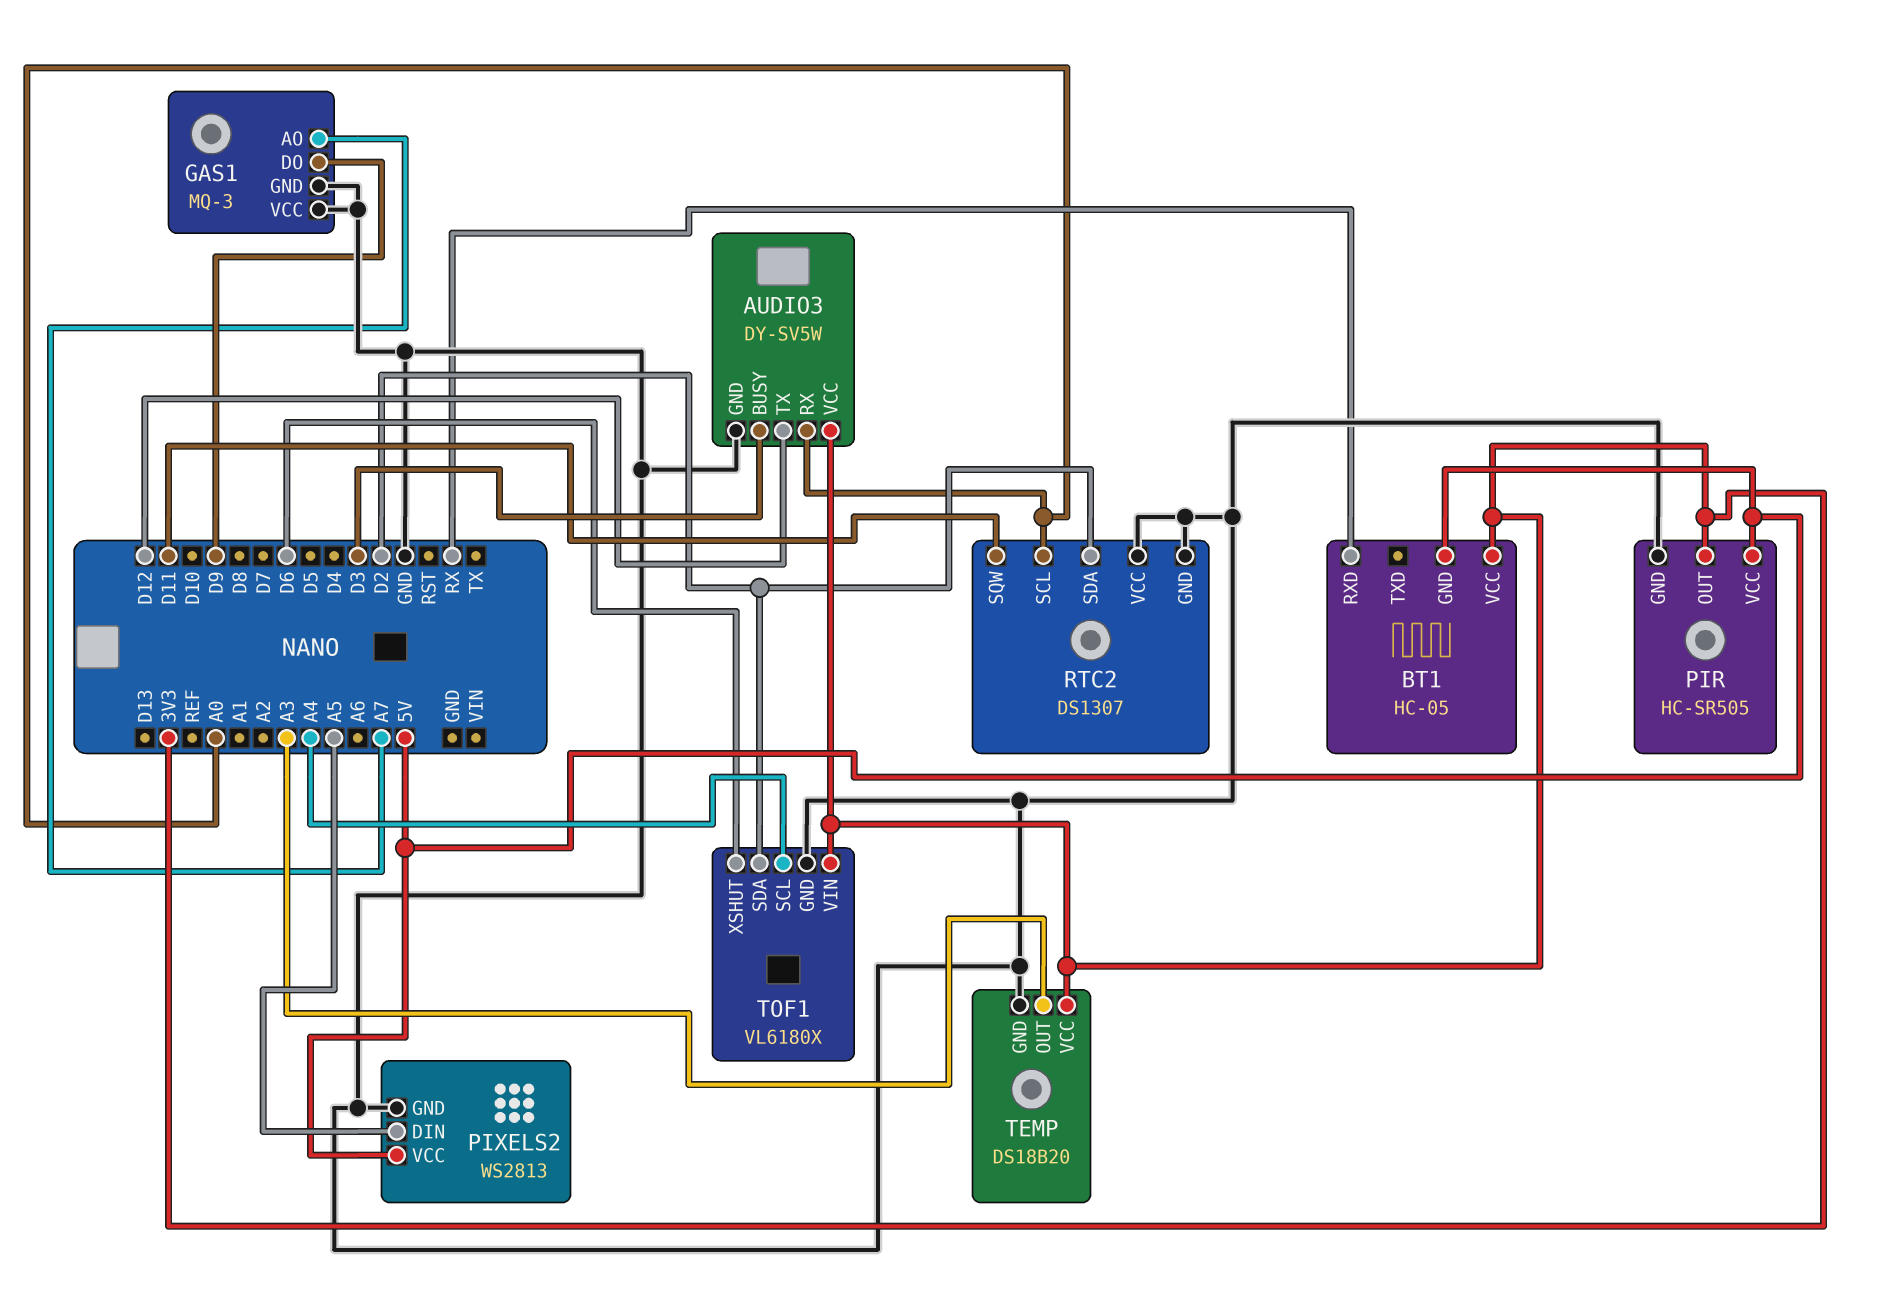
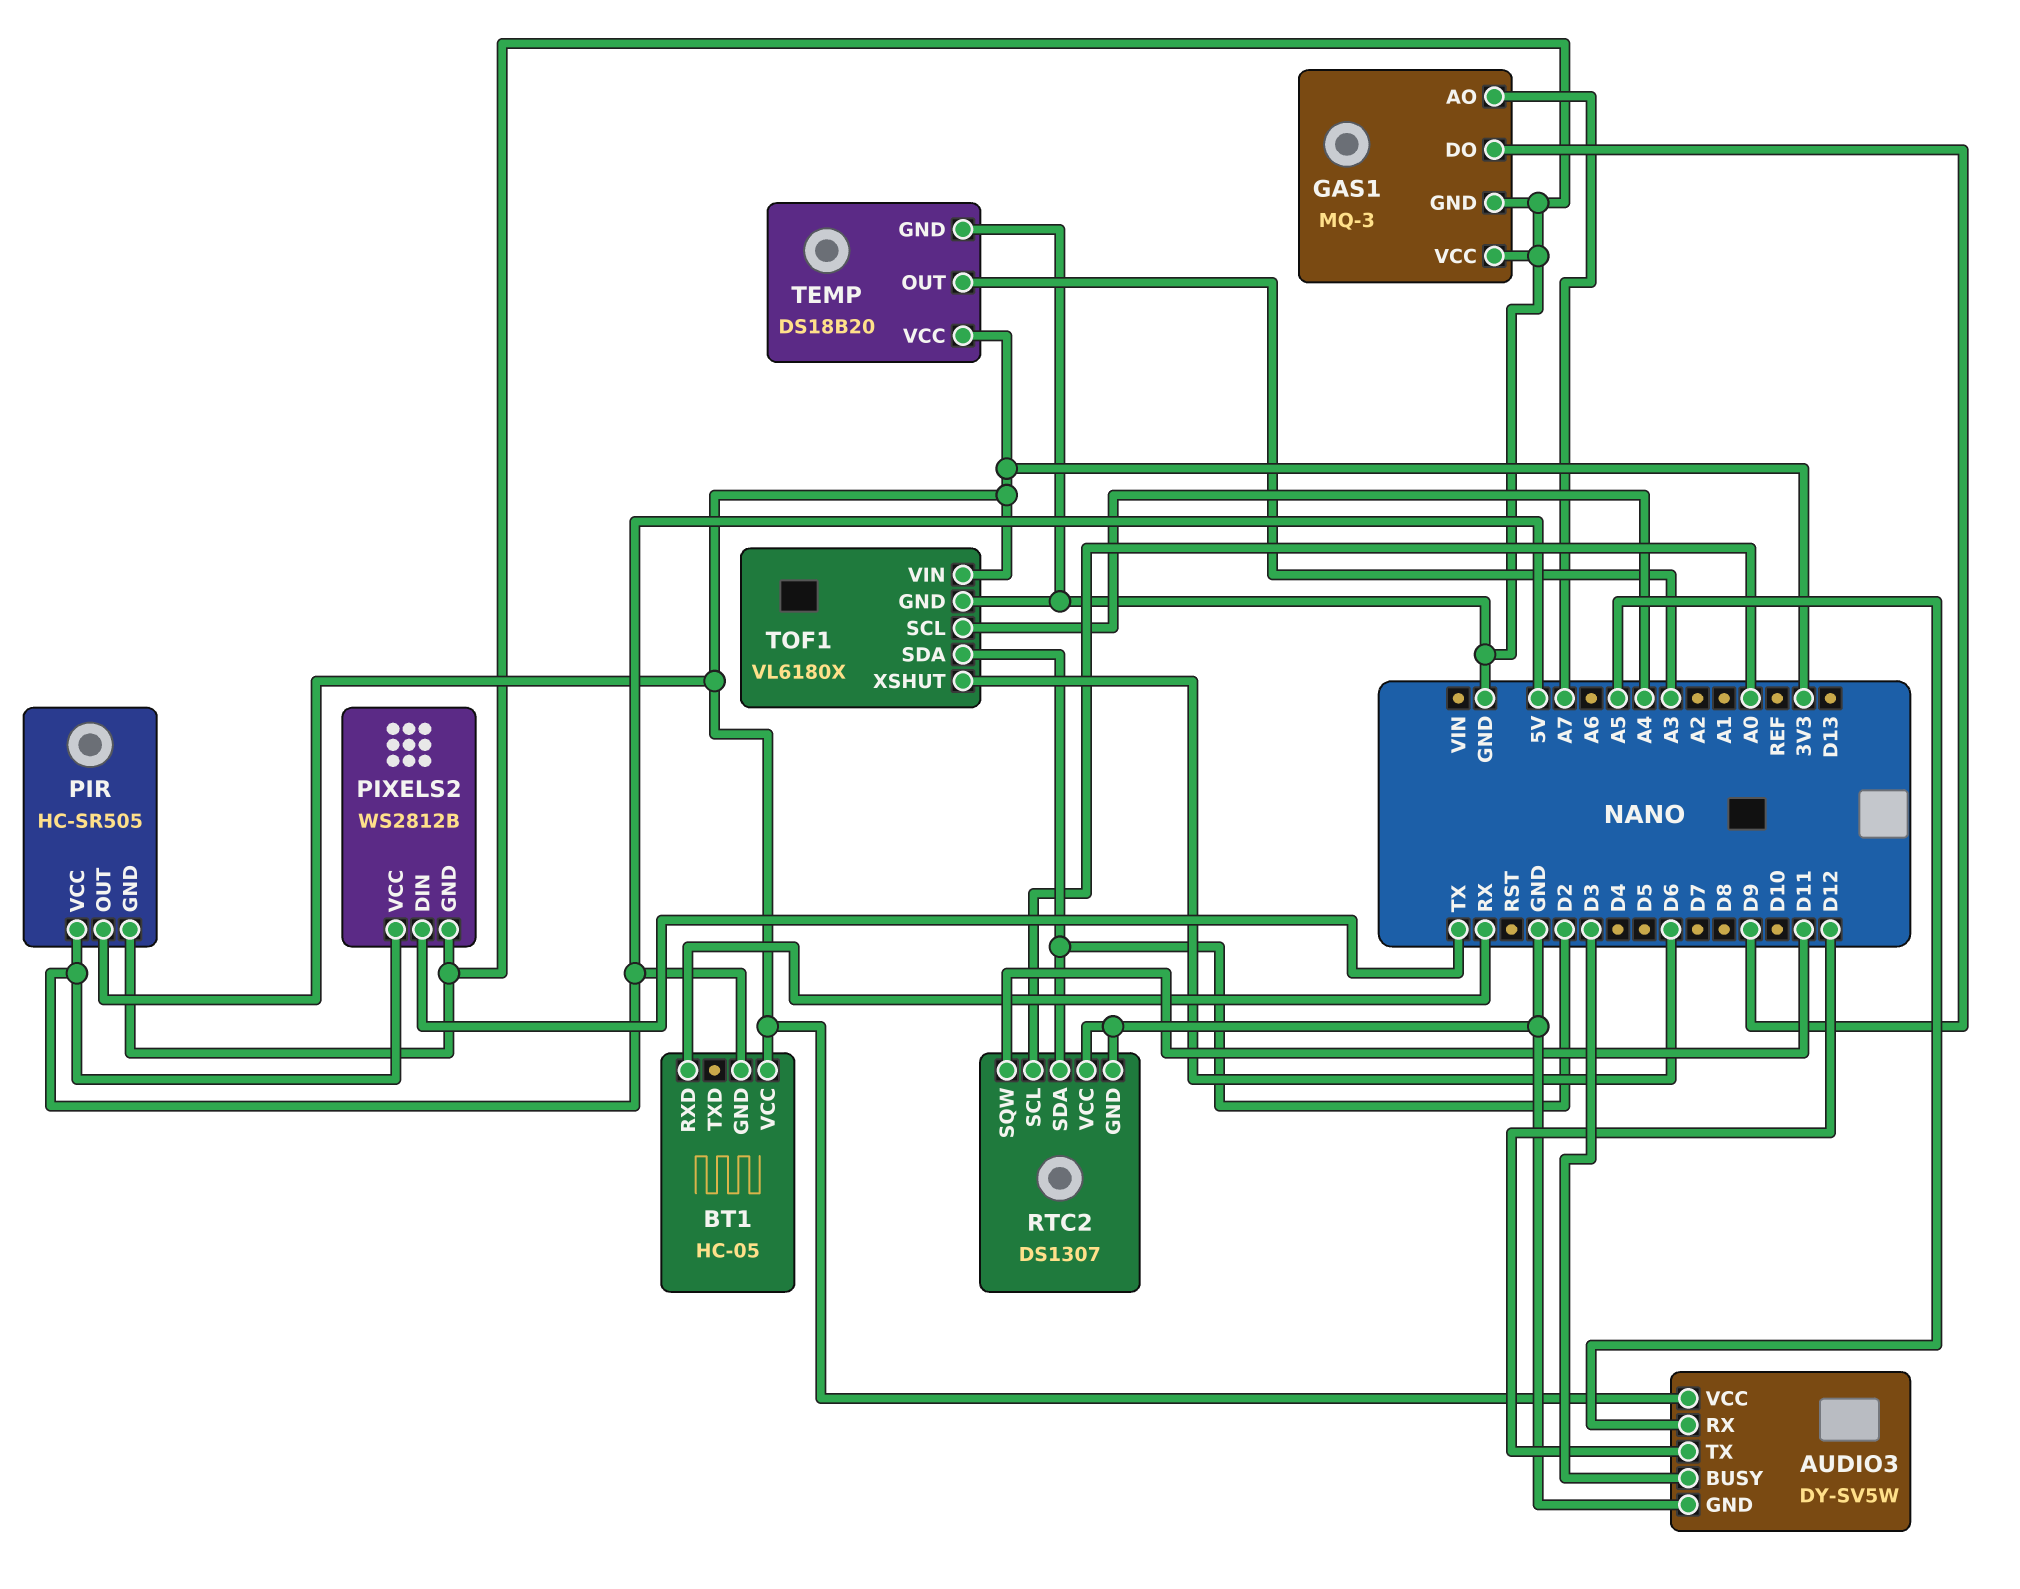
AUDIO3 pin RX: A0 -> A5
PIXELS2: WS2813 -> WS2812B
PIXELS2 pin DIN: A5 -> TX

